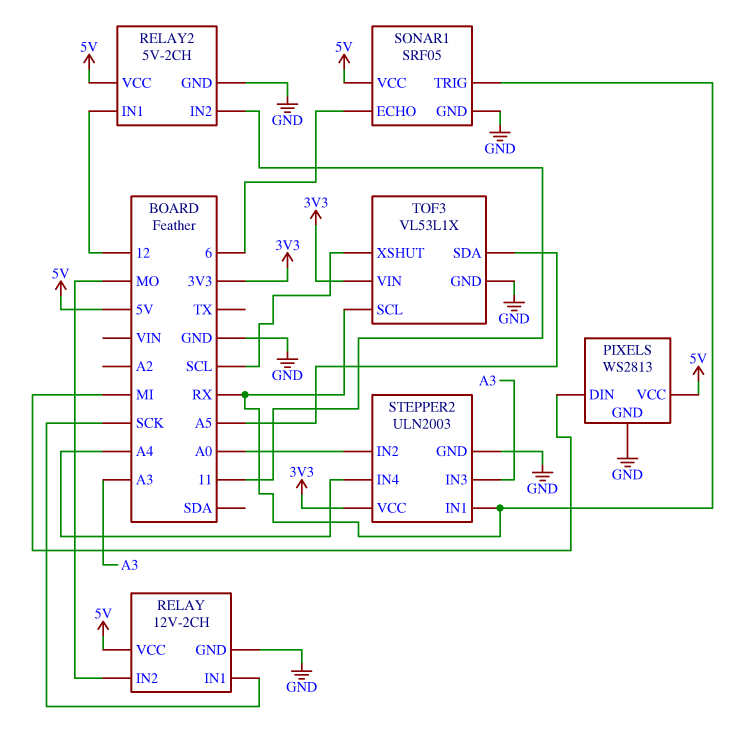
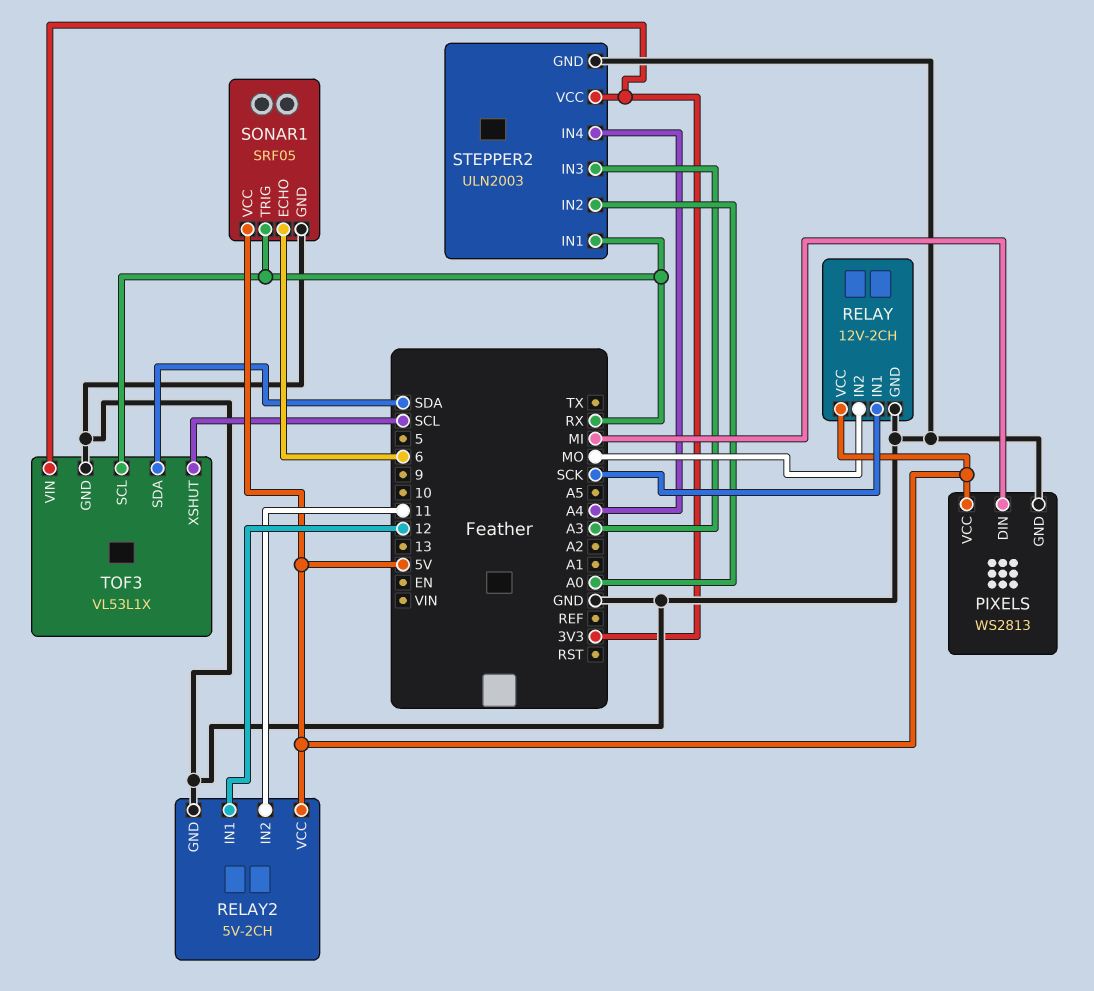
TOF3 pin SDA: A5 -> SDA

